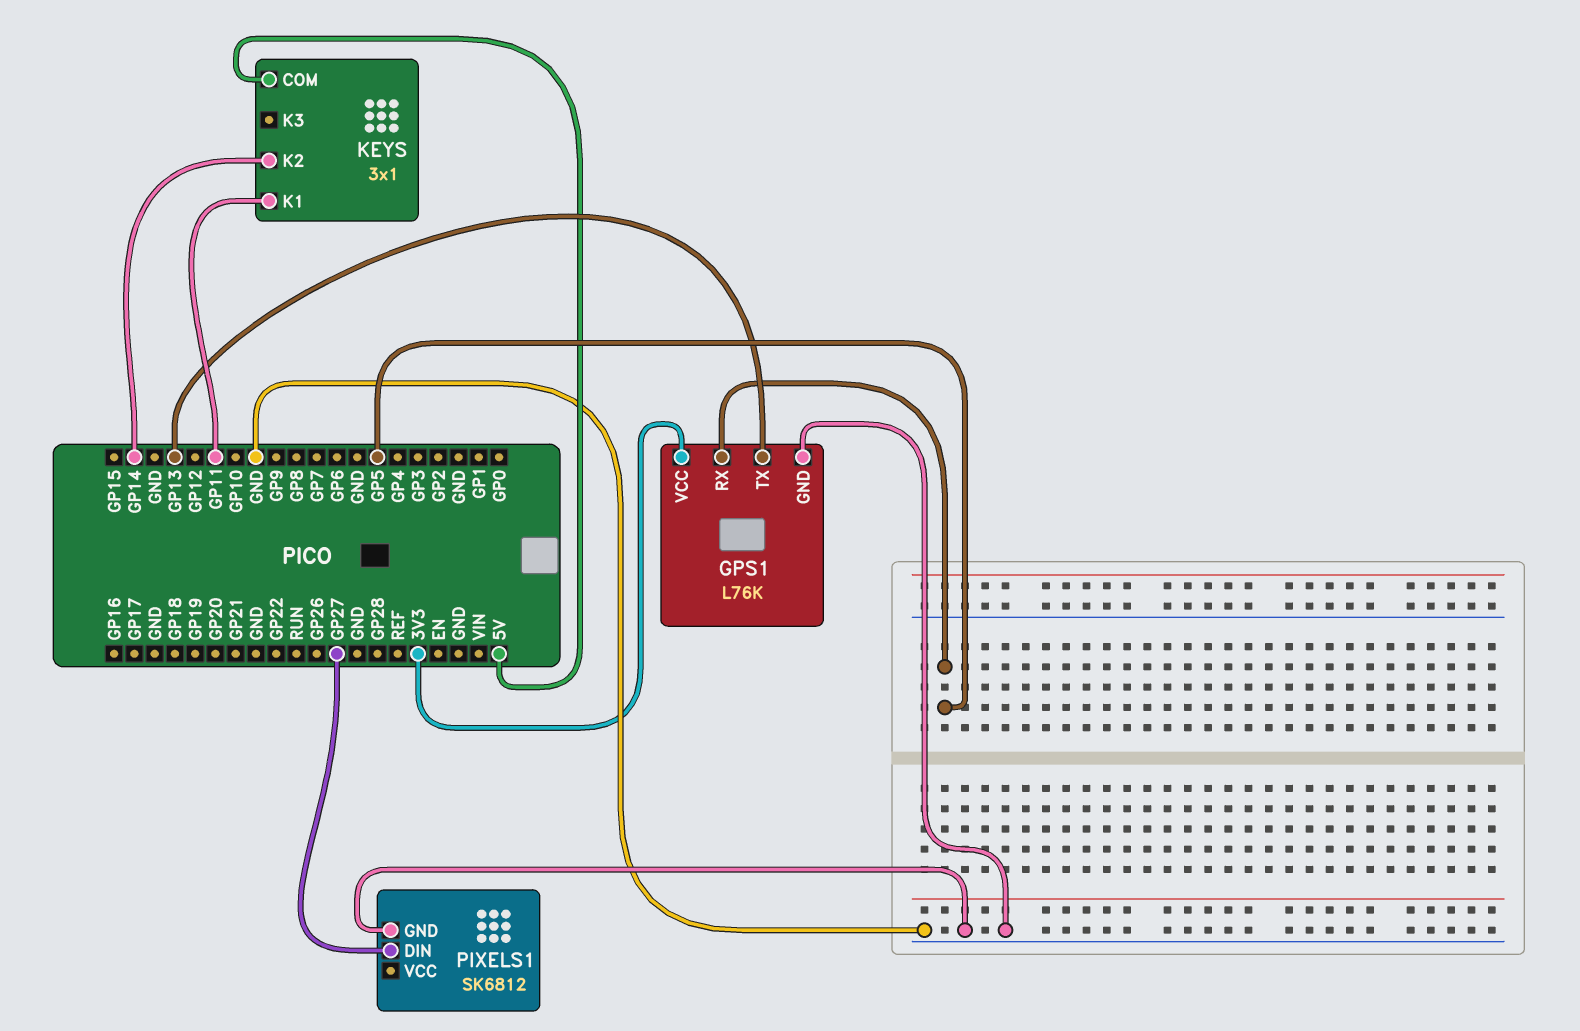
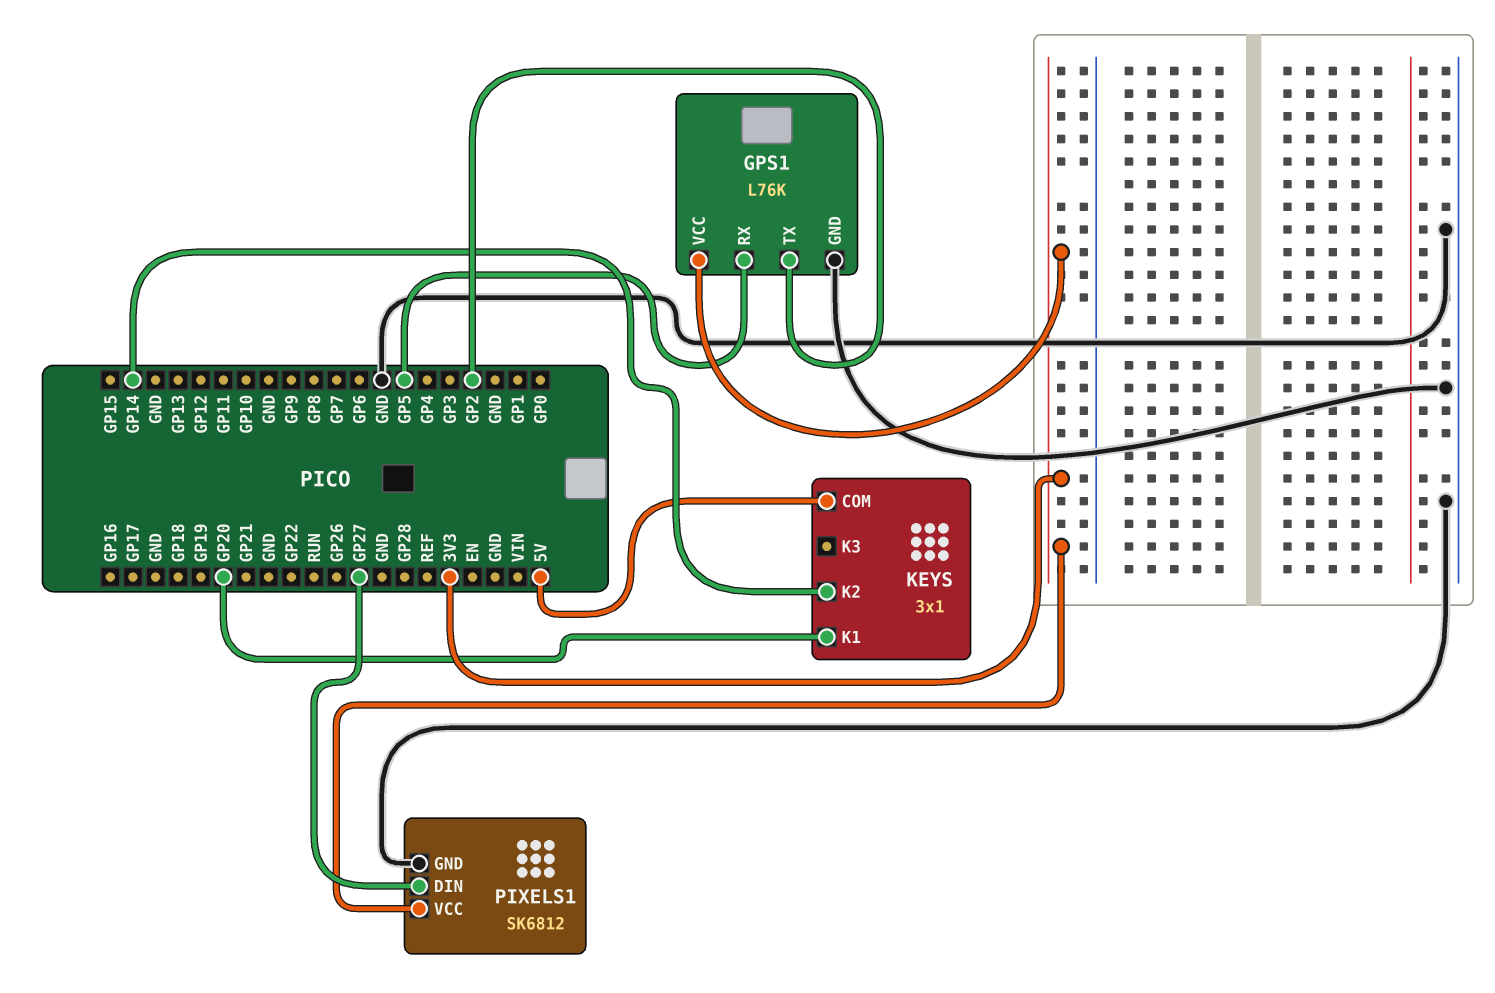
GPS1 pin TX: GP13 -> GP2
KEYS pin K1: GP11 -> GP20
PIXELS1 pin VCC: none -> 3V3

